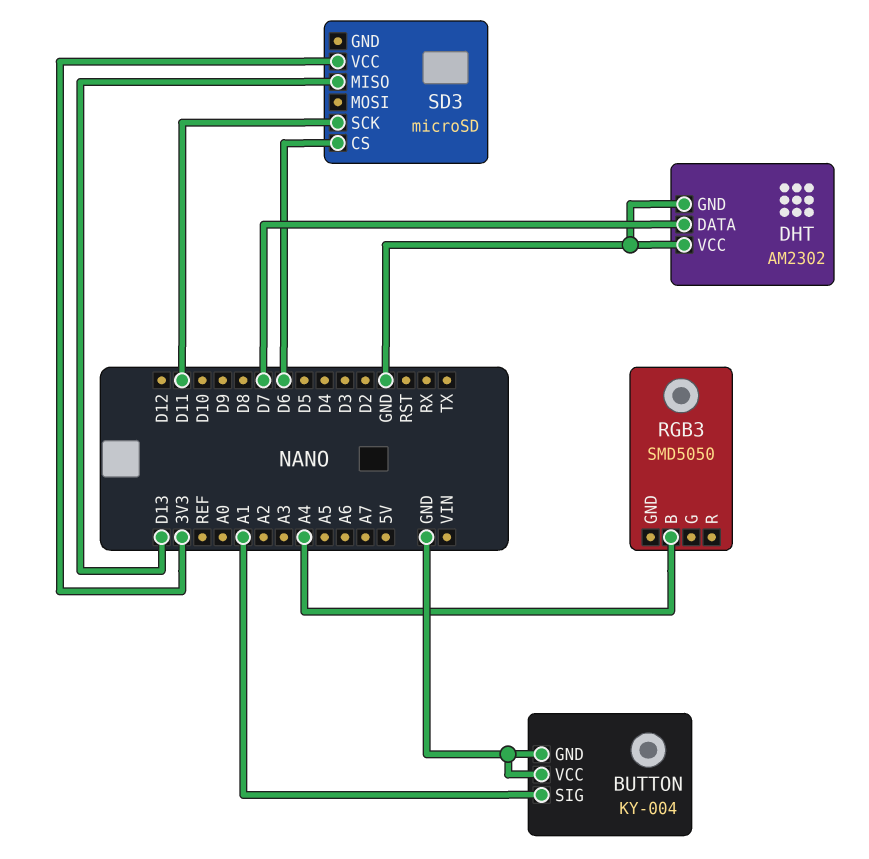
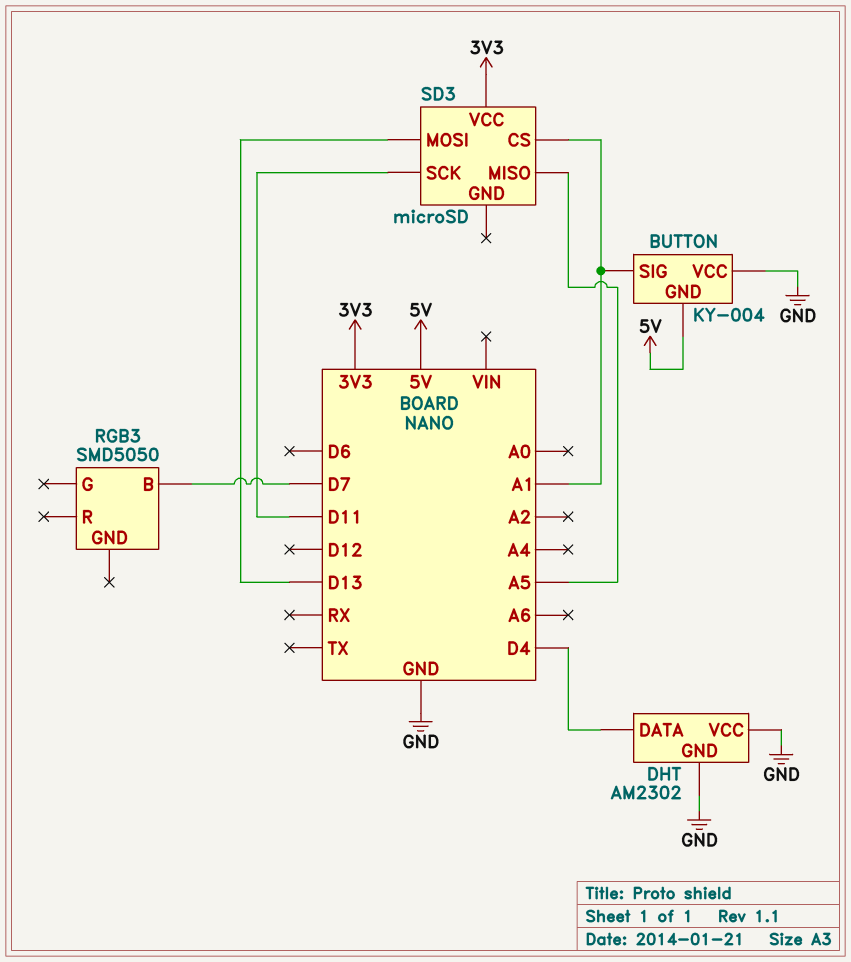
BUTTON pin GND: GND -> 5V
DHT pin DATA: D7 -> D4
RGB3 pin B: A4 -> D7
SD3 pin CS: D6 -> A1
SD3 pin MISO: D13 -> A5
SD3 pin MOSI: none -> D13

